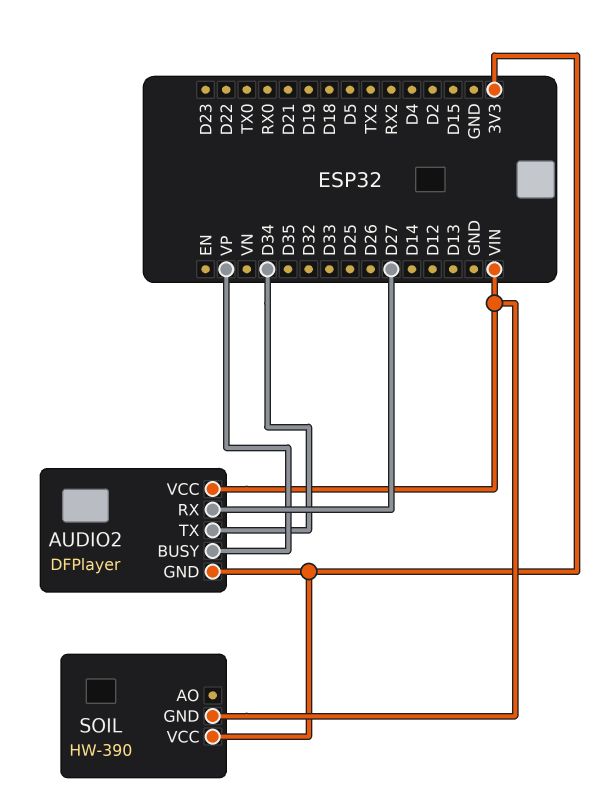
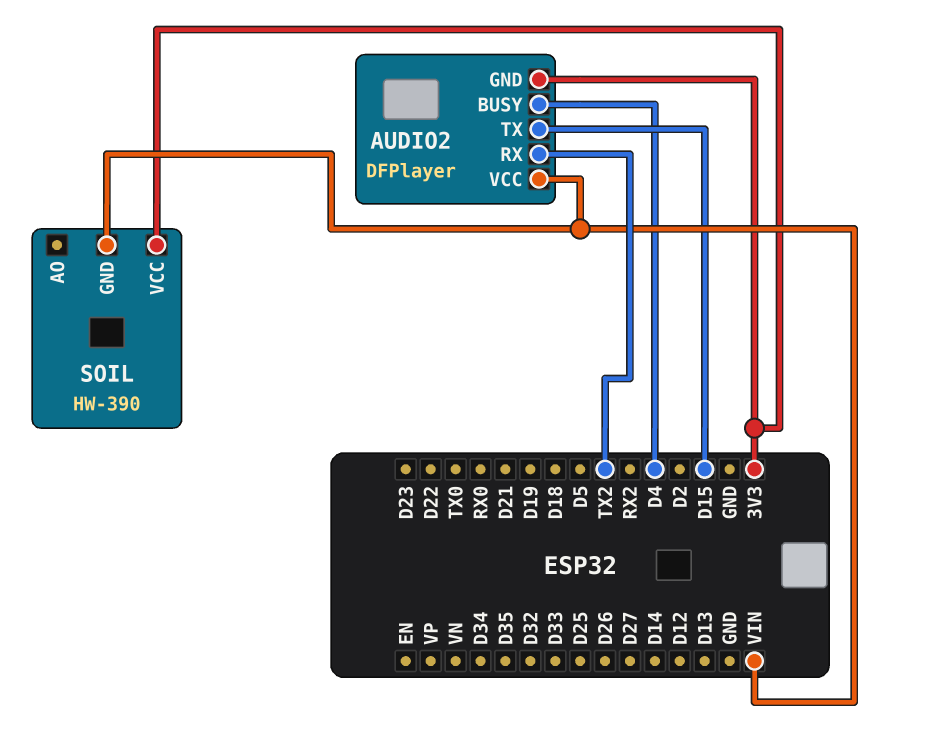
AUDIO2 pin BUSY: VP -> D4
AUDIO2 pin RX: D27 -> TX2
AUDIO2 pin TX: D34 -> D15

